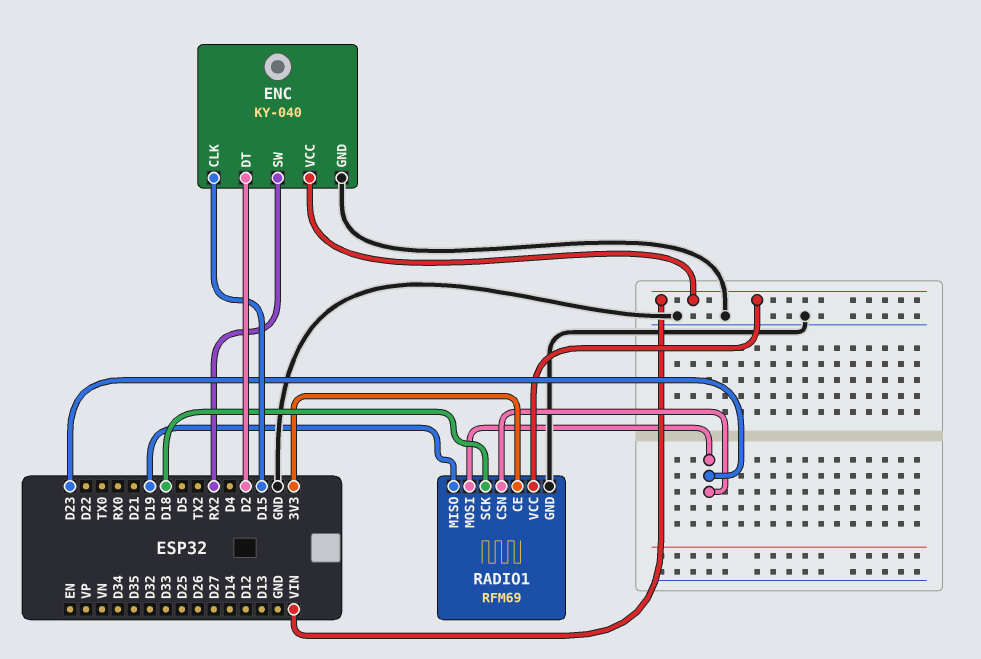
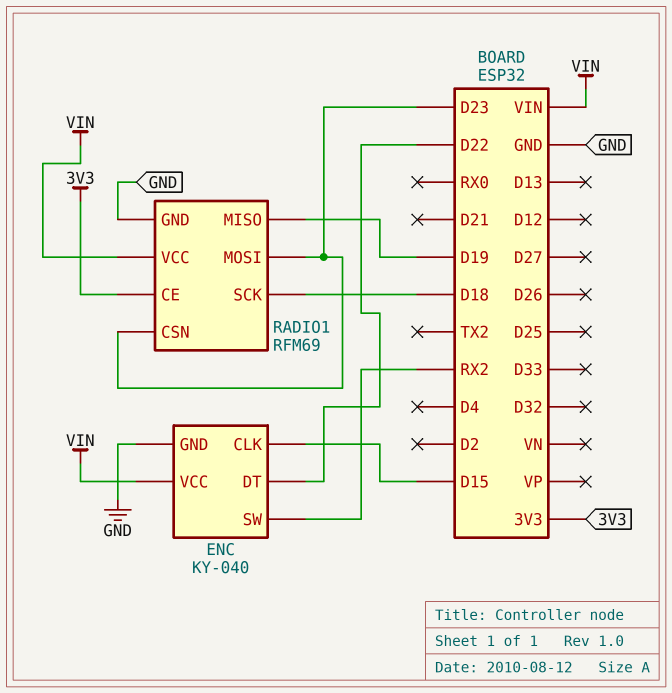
ENC pin DT: D2 -> D22

